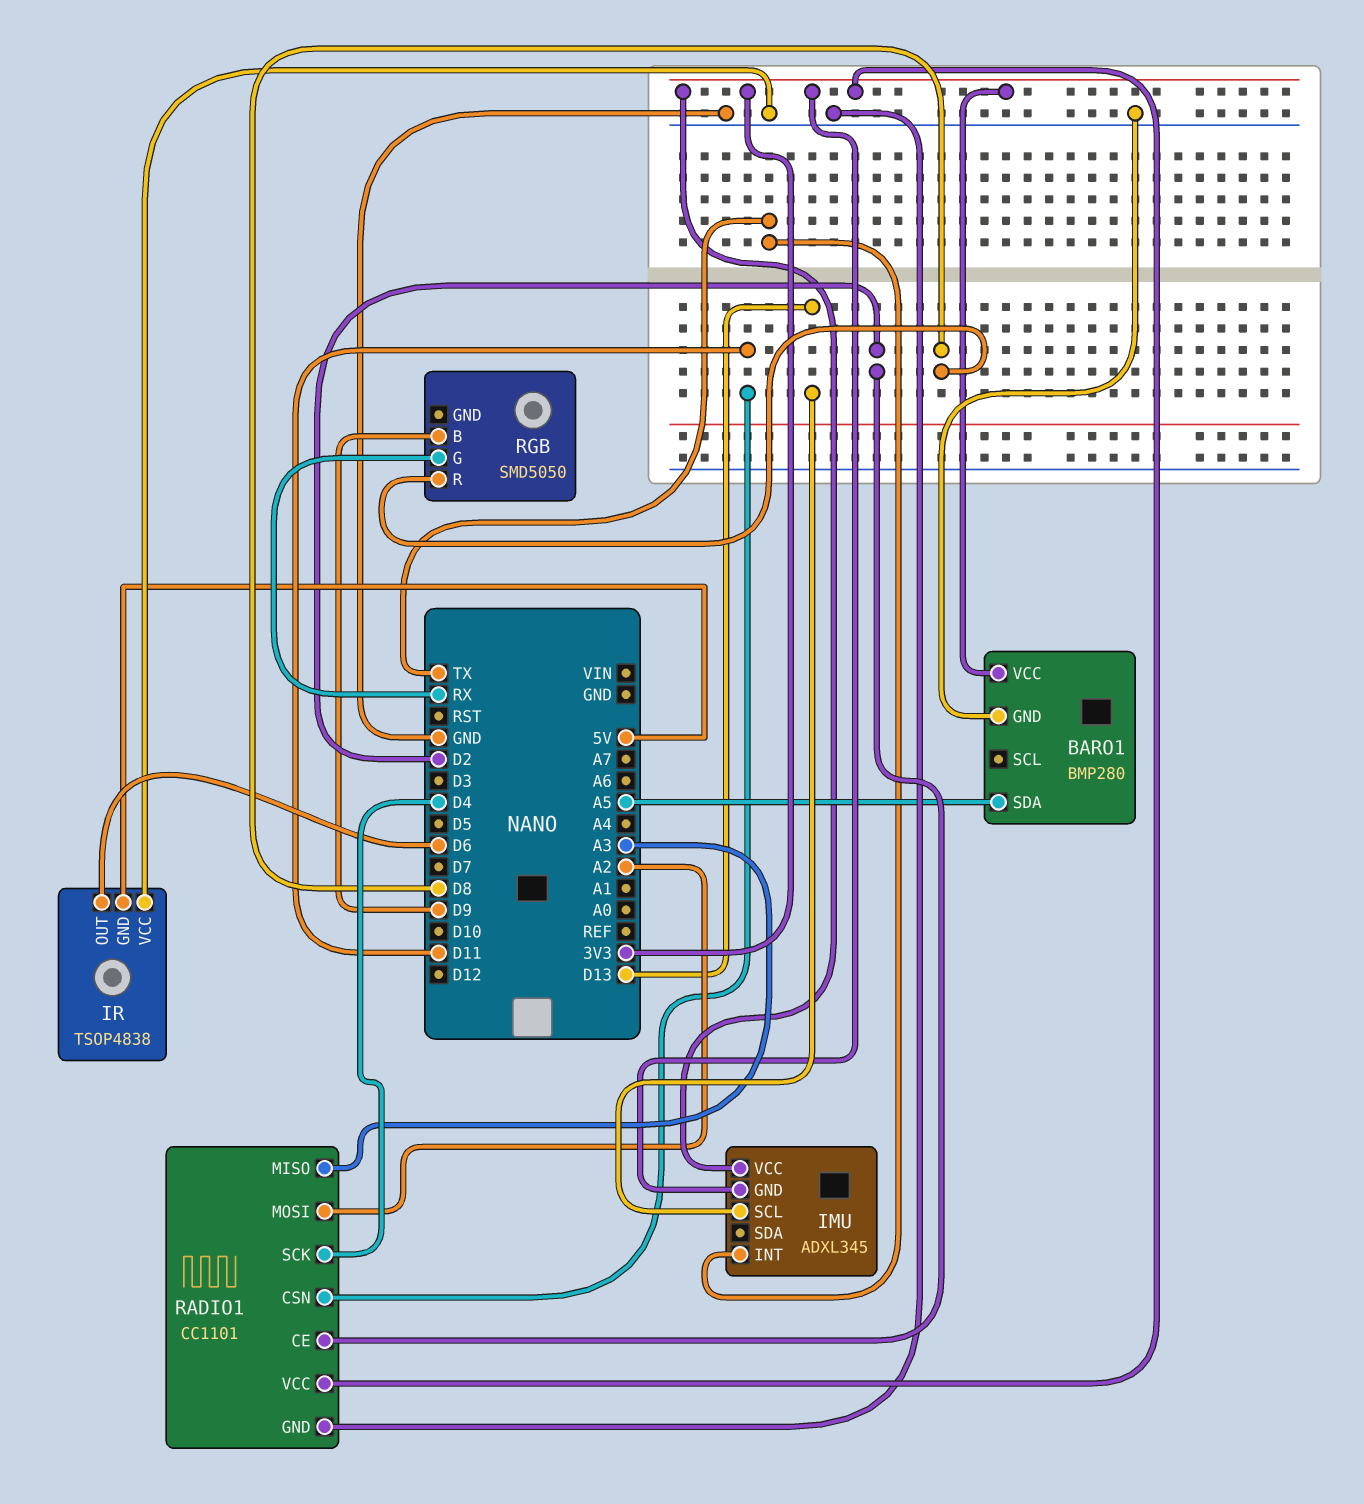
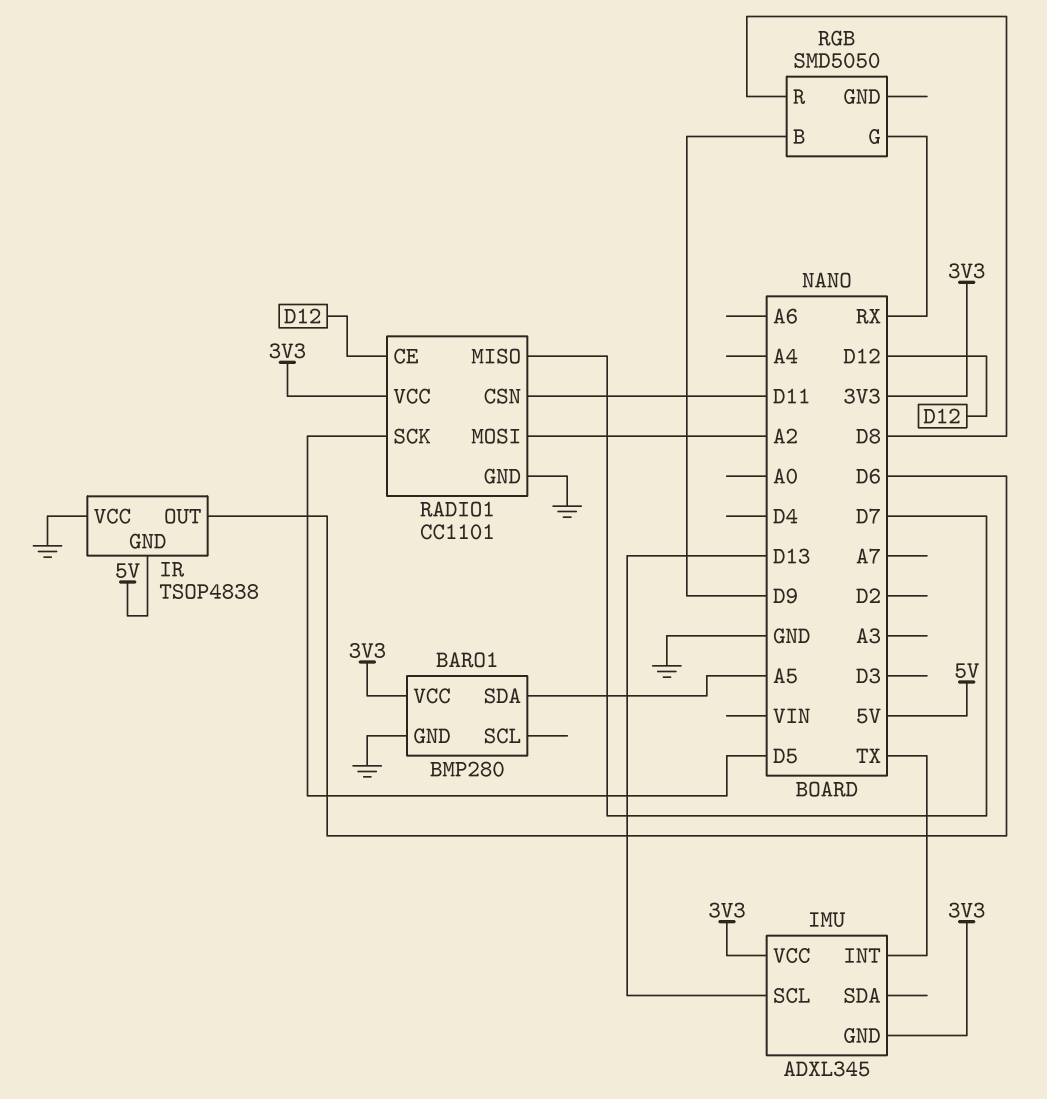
RADIO1 pin CE: D2 -> D12
RADIO1 pin MISO: A3 -> D7
RADIO1 pin SCK: D4 -> D5

